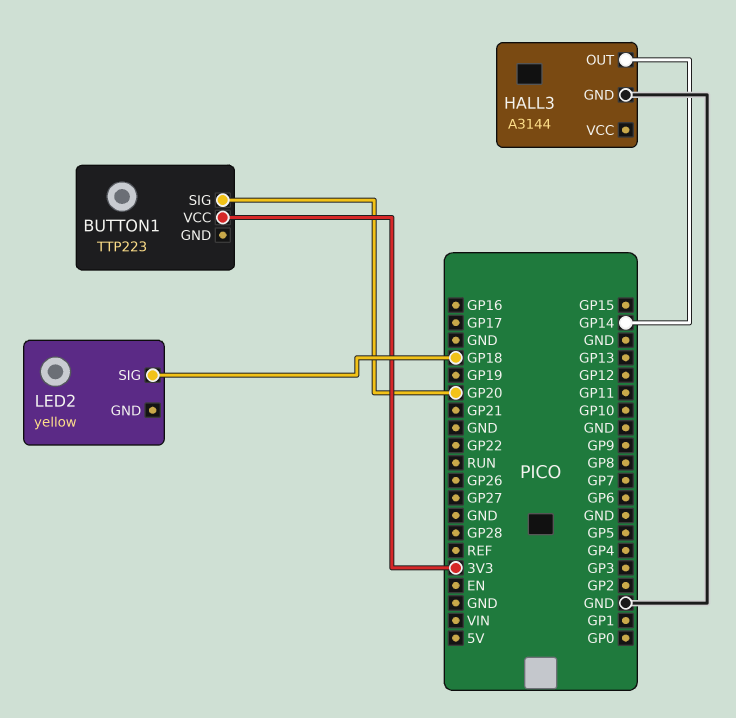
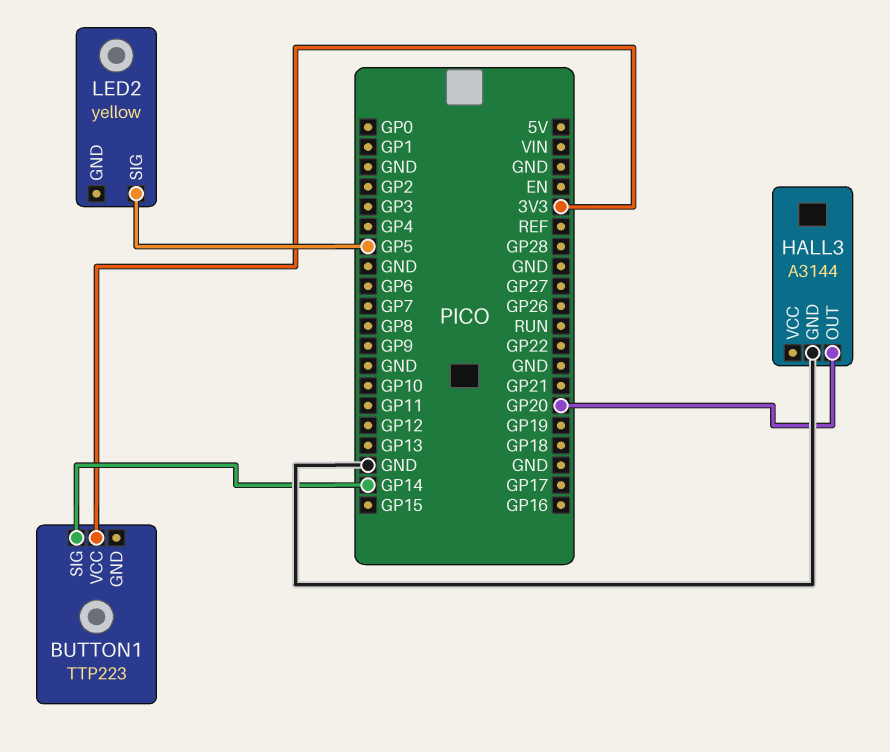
BUTTON1 pin SIG: GP20 -> GP14
HALL3 pin OUT: GP14 -> GP20
LED2 pin SIG: GP18 -> GP5

